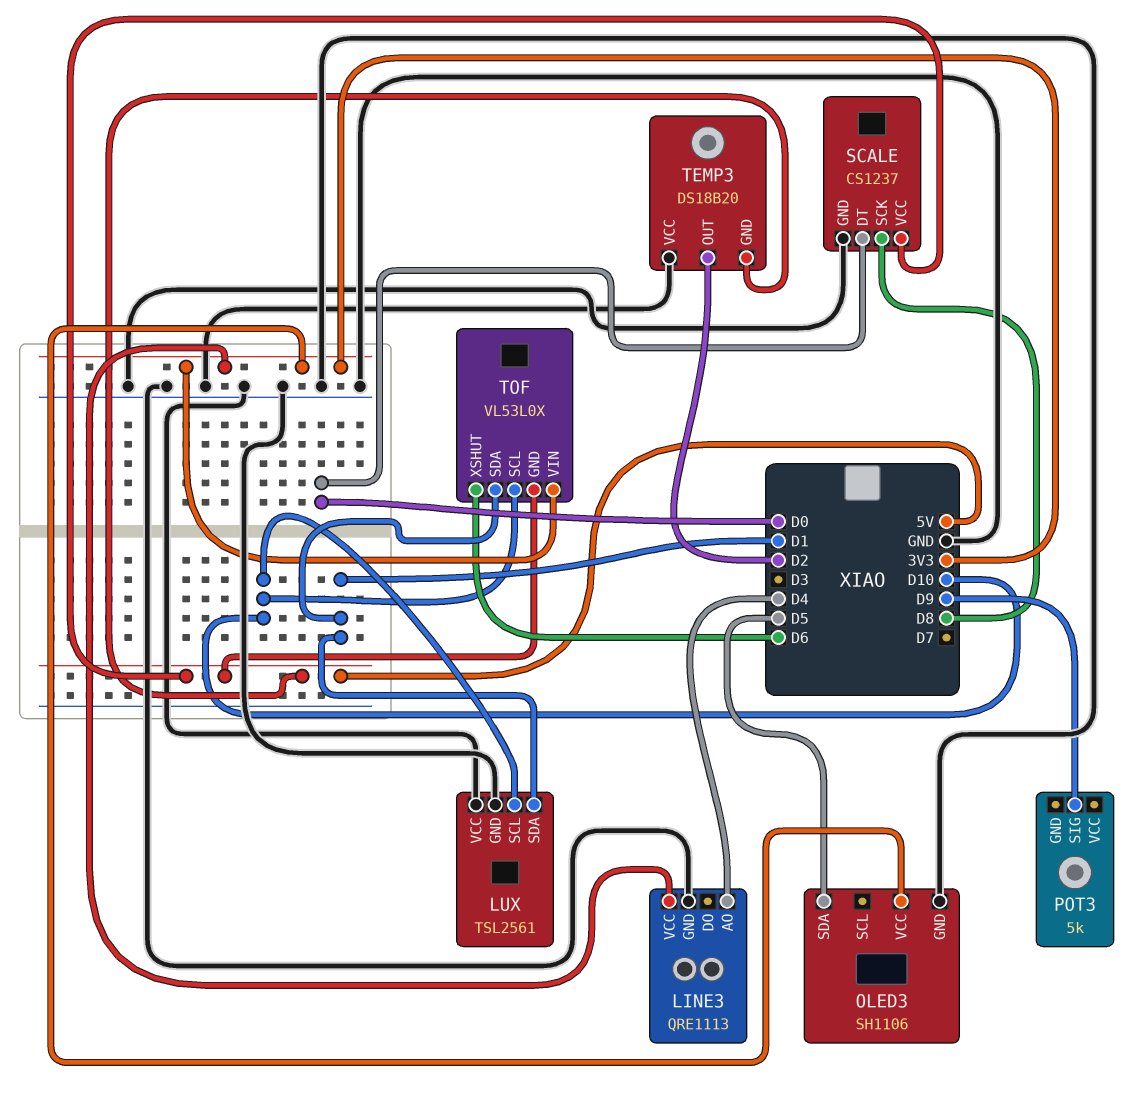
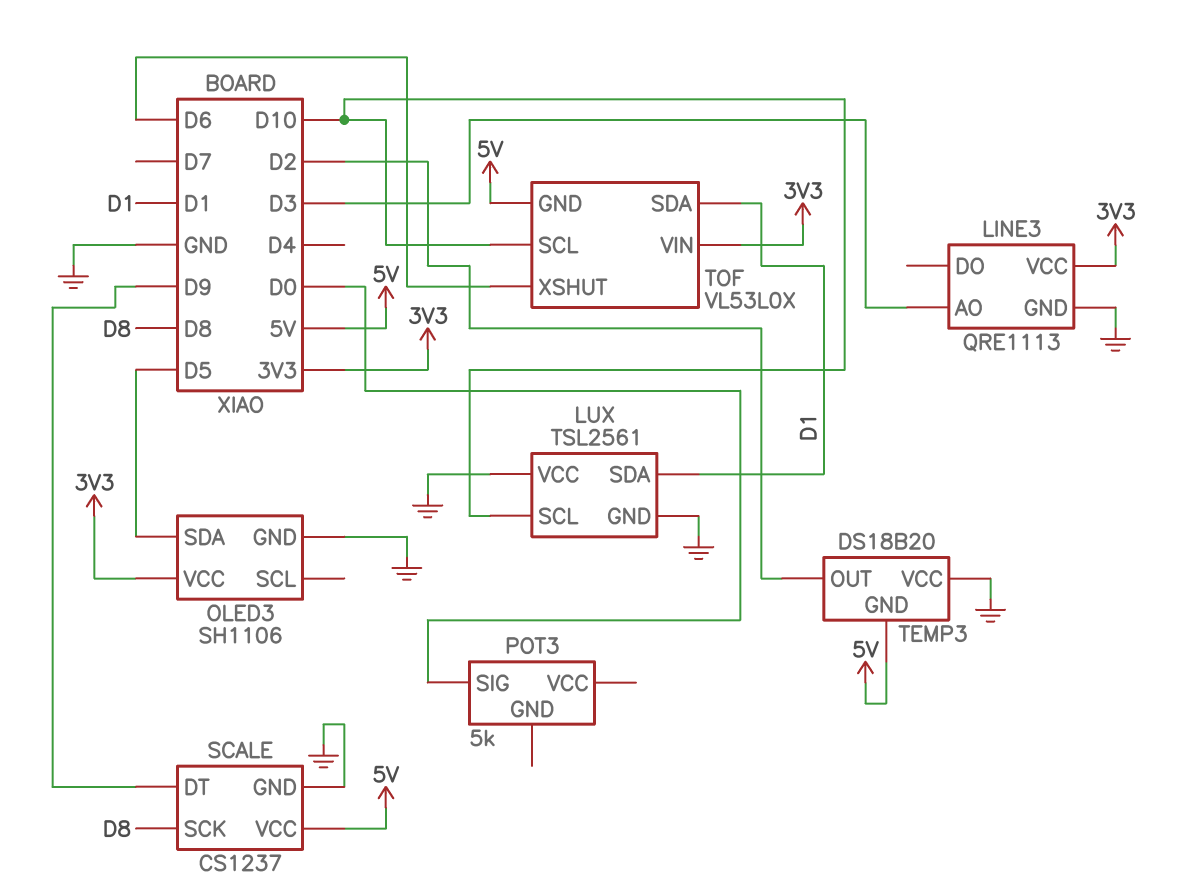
LINE3 pin AO: D4 -> D3
POT3 pin SIG: D9 -> D0
SCALE pin DT: D0 -> D9

